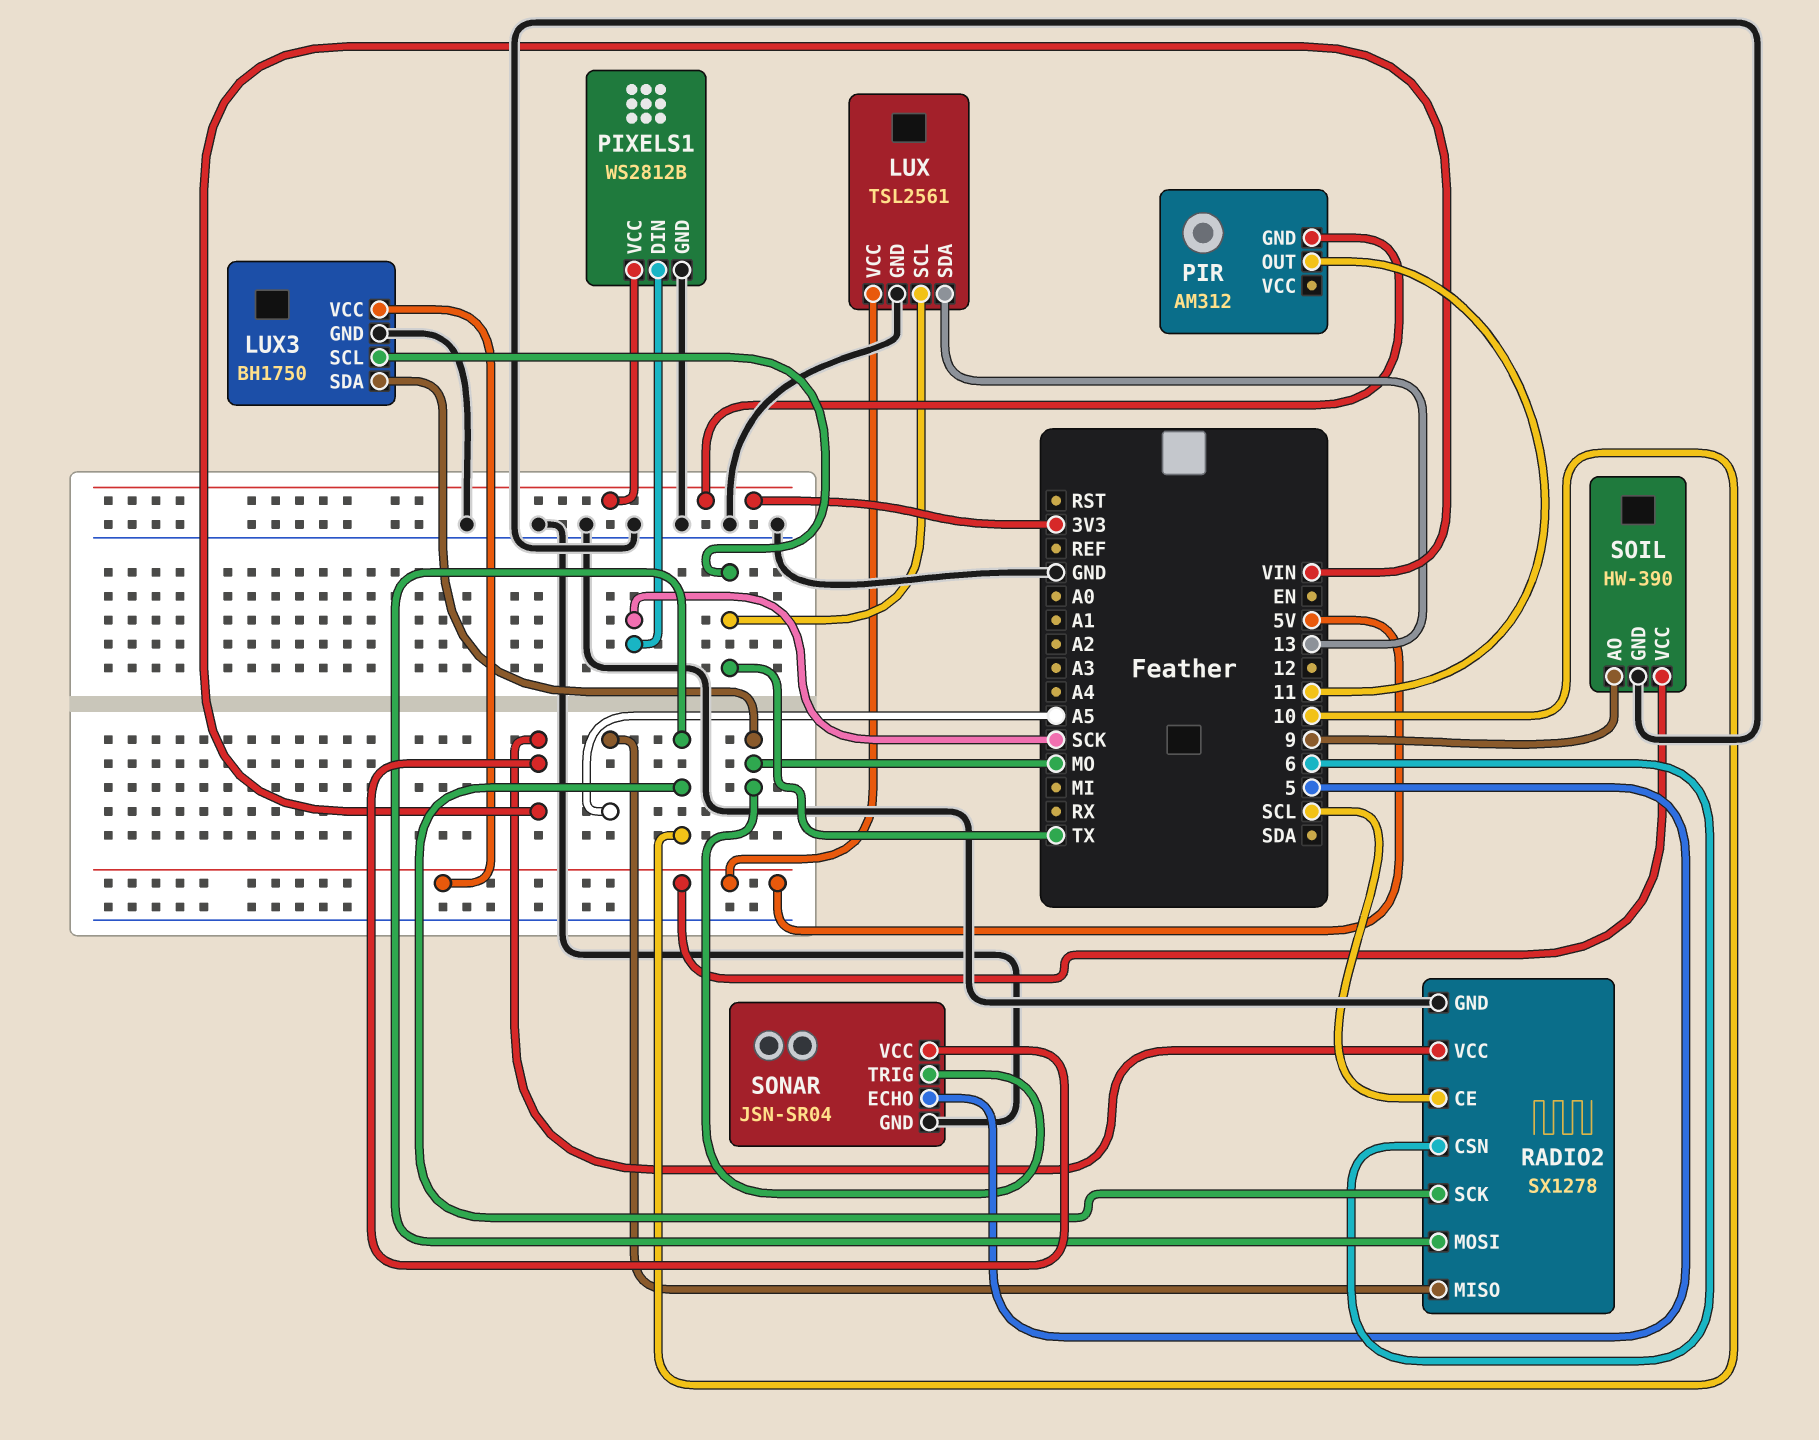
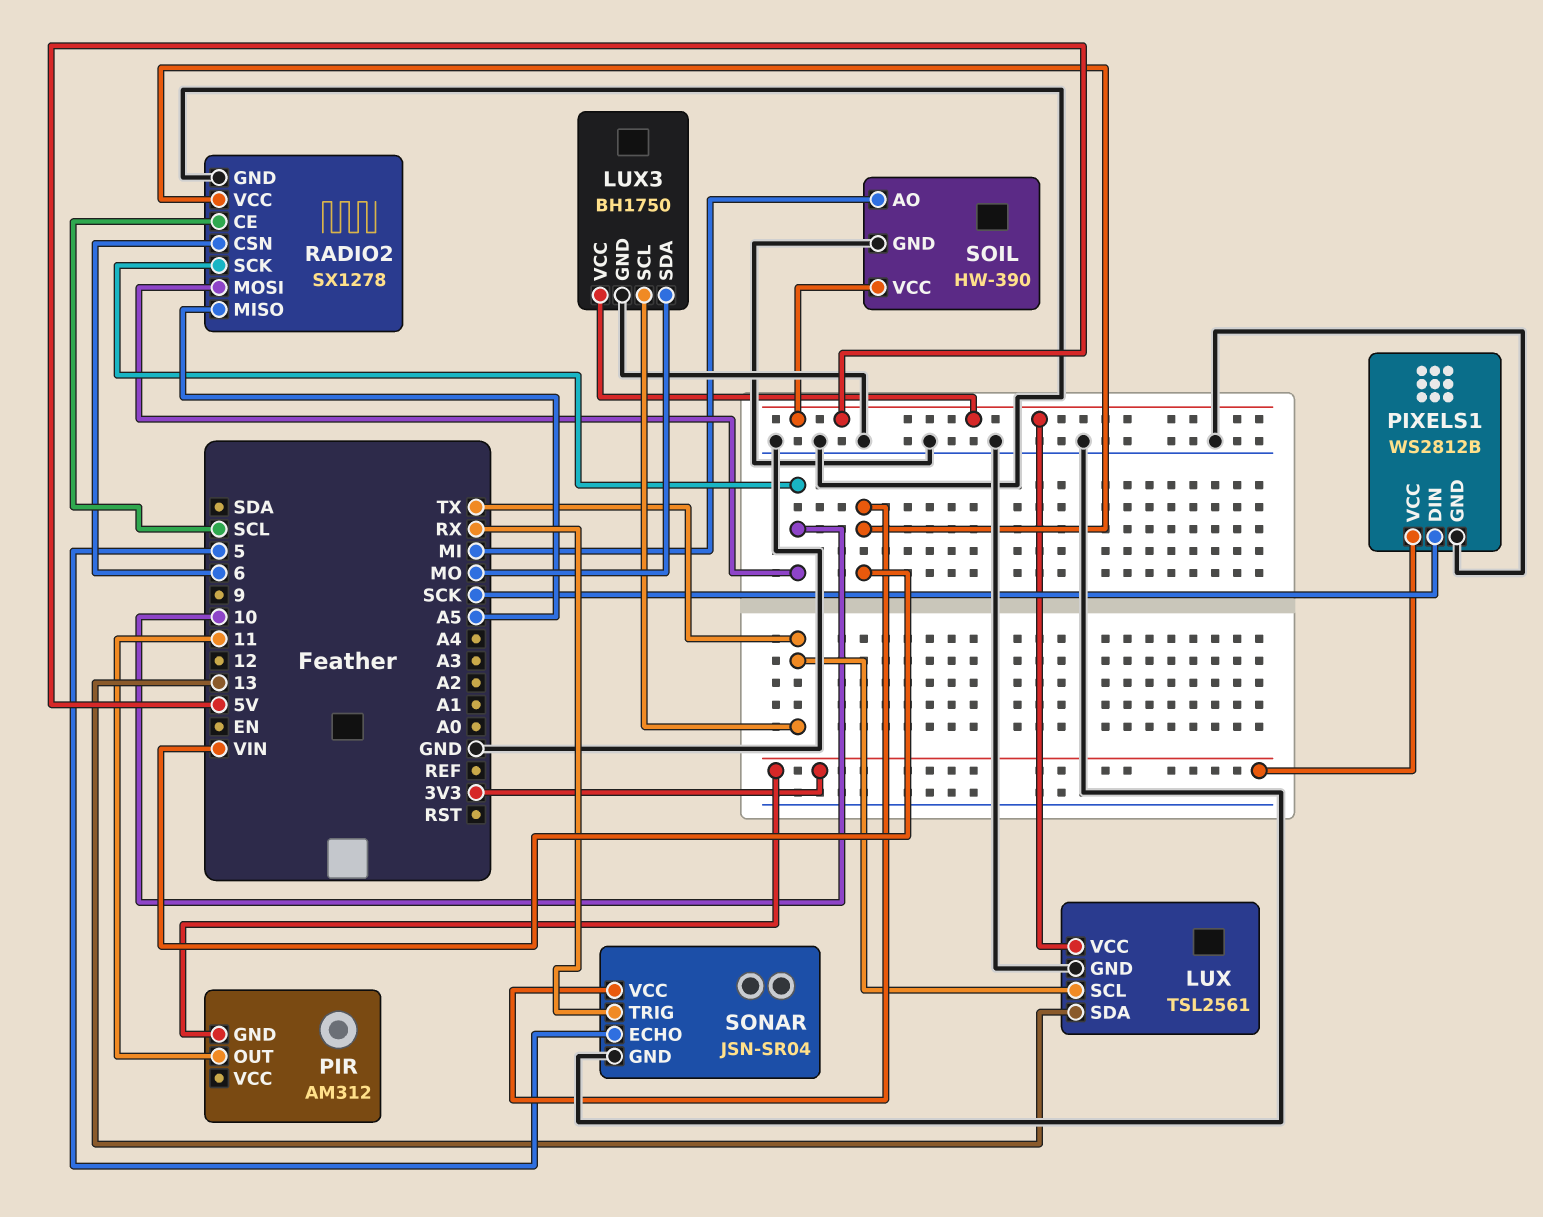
SOIL pin AO: 9 -> MI
SONAR pin TRIG: MO -> RX

